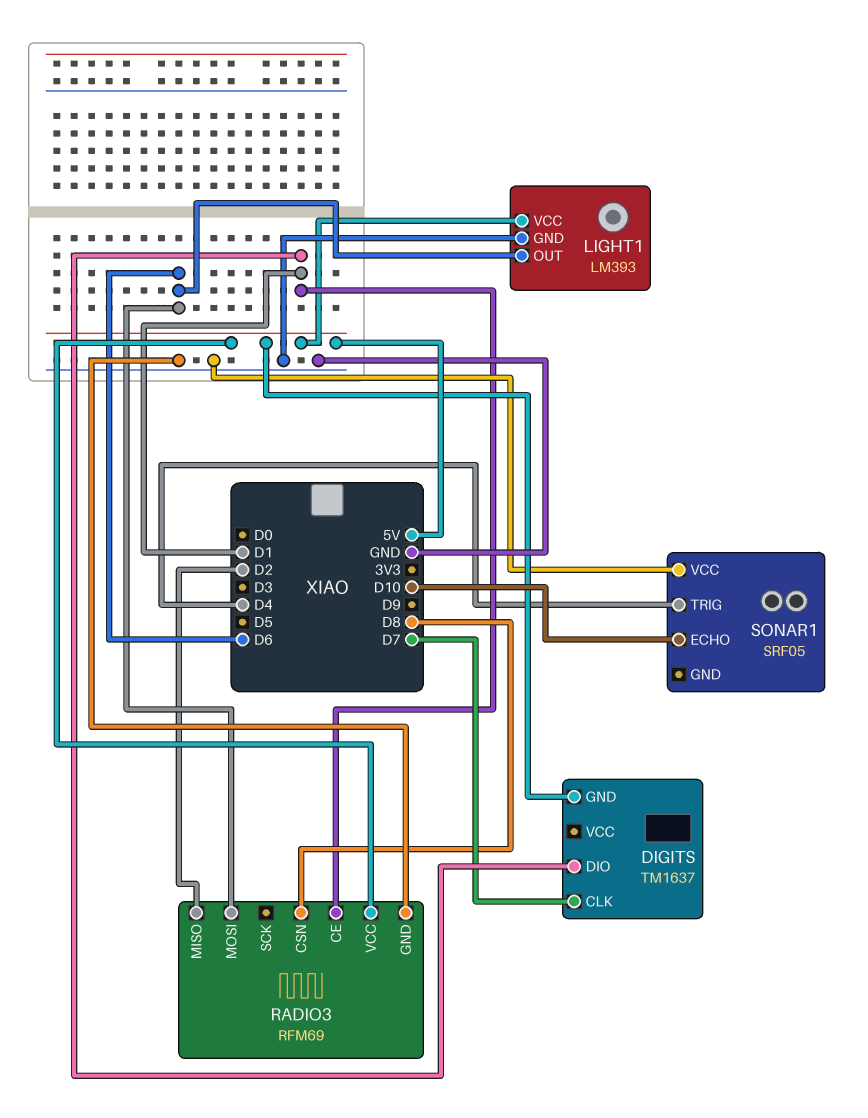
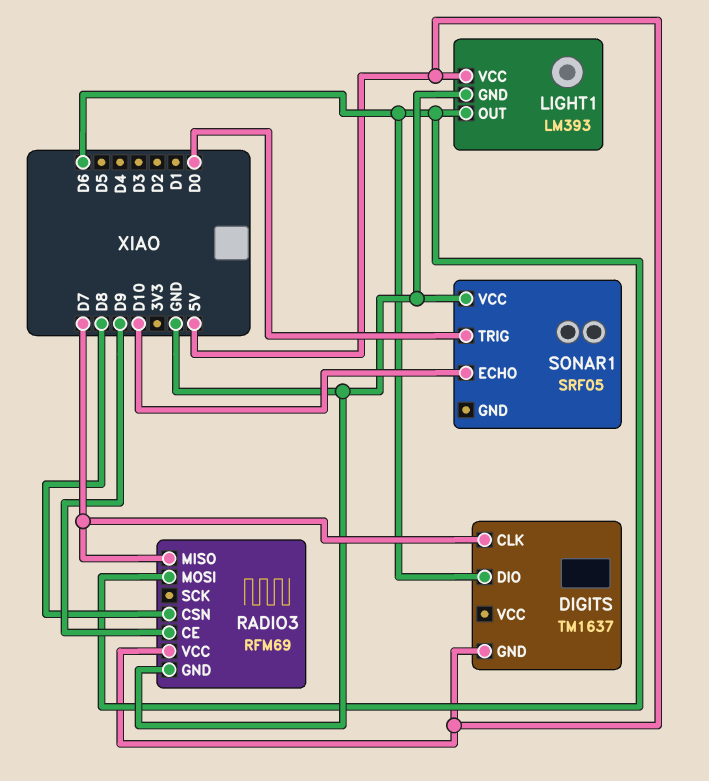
DIGITS pin DIO: D1 -> D6
RADIO3 pin CE: D1 -> D9
RADIO3 pin MISO: D2 -> D7
SONAR1 pin TRIG: D4 -> D0

